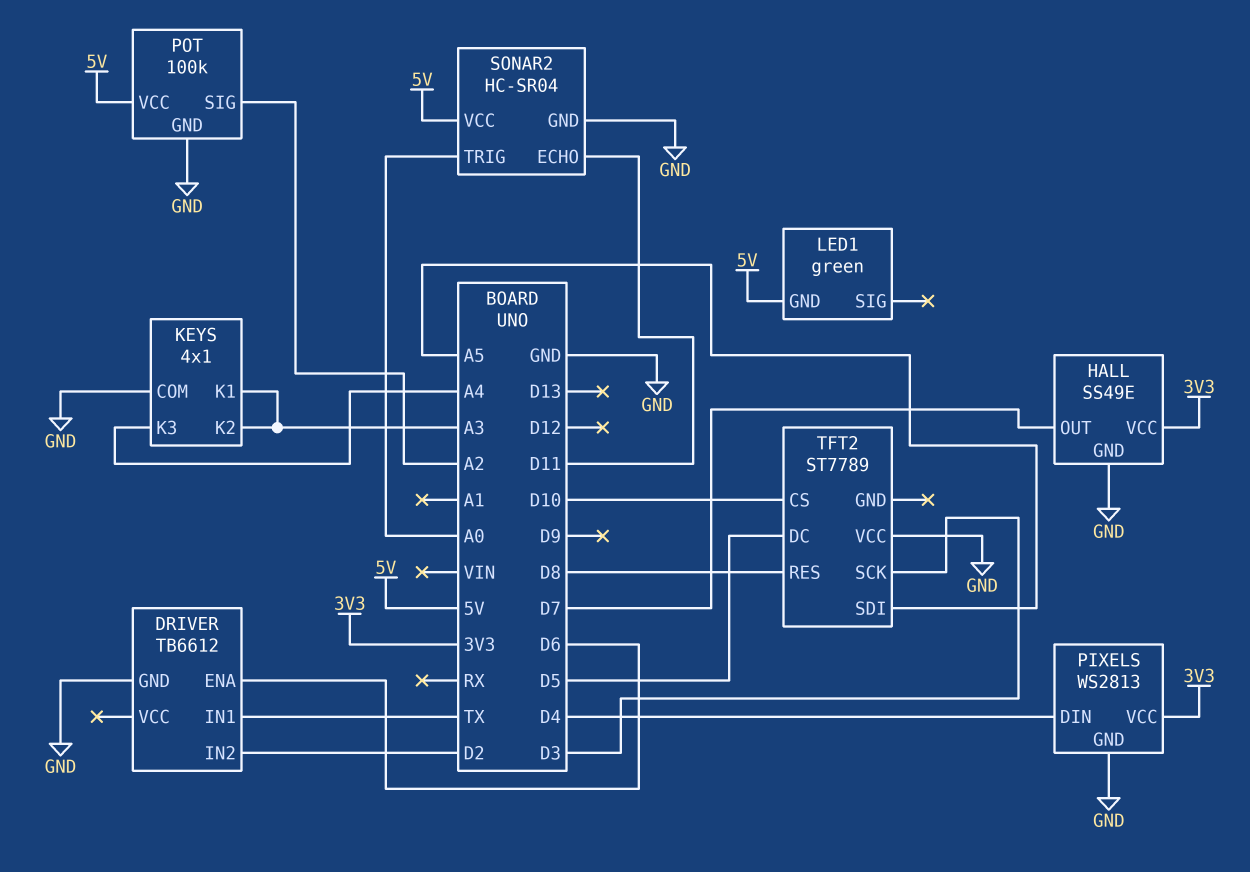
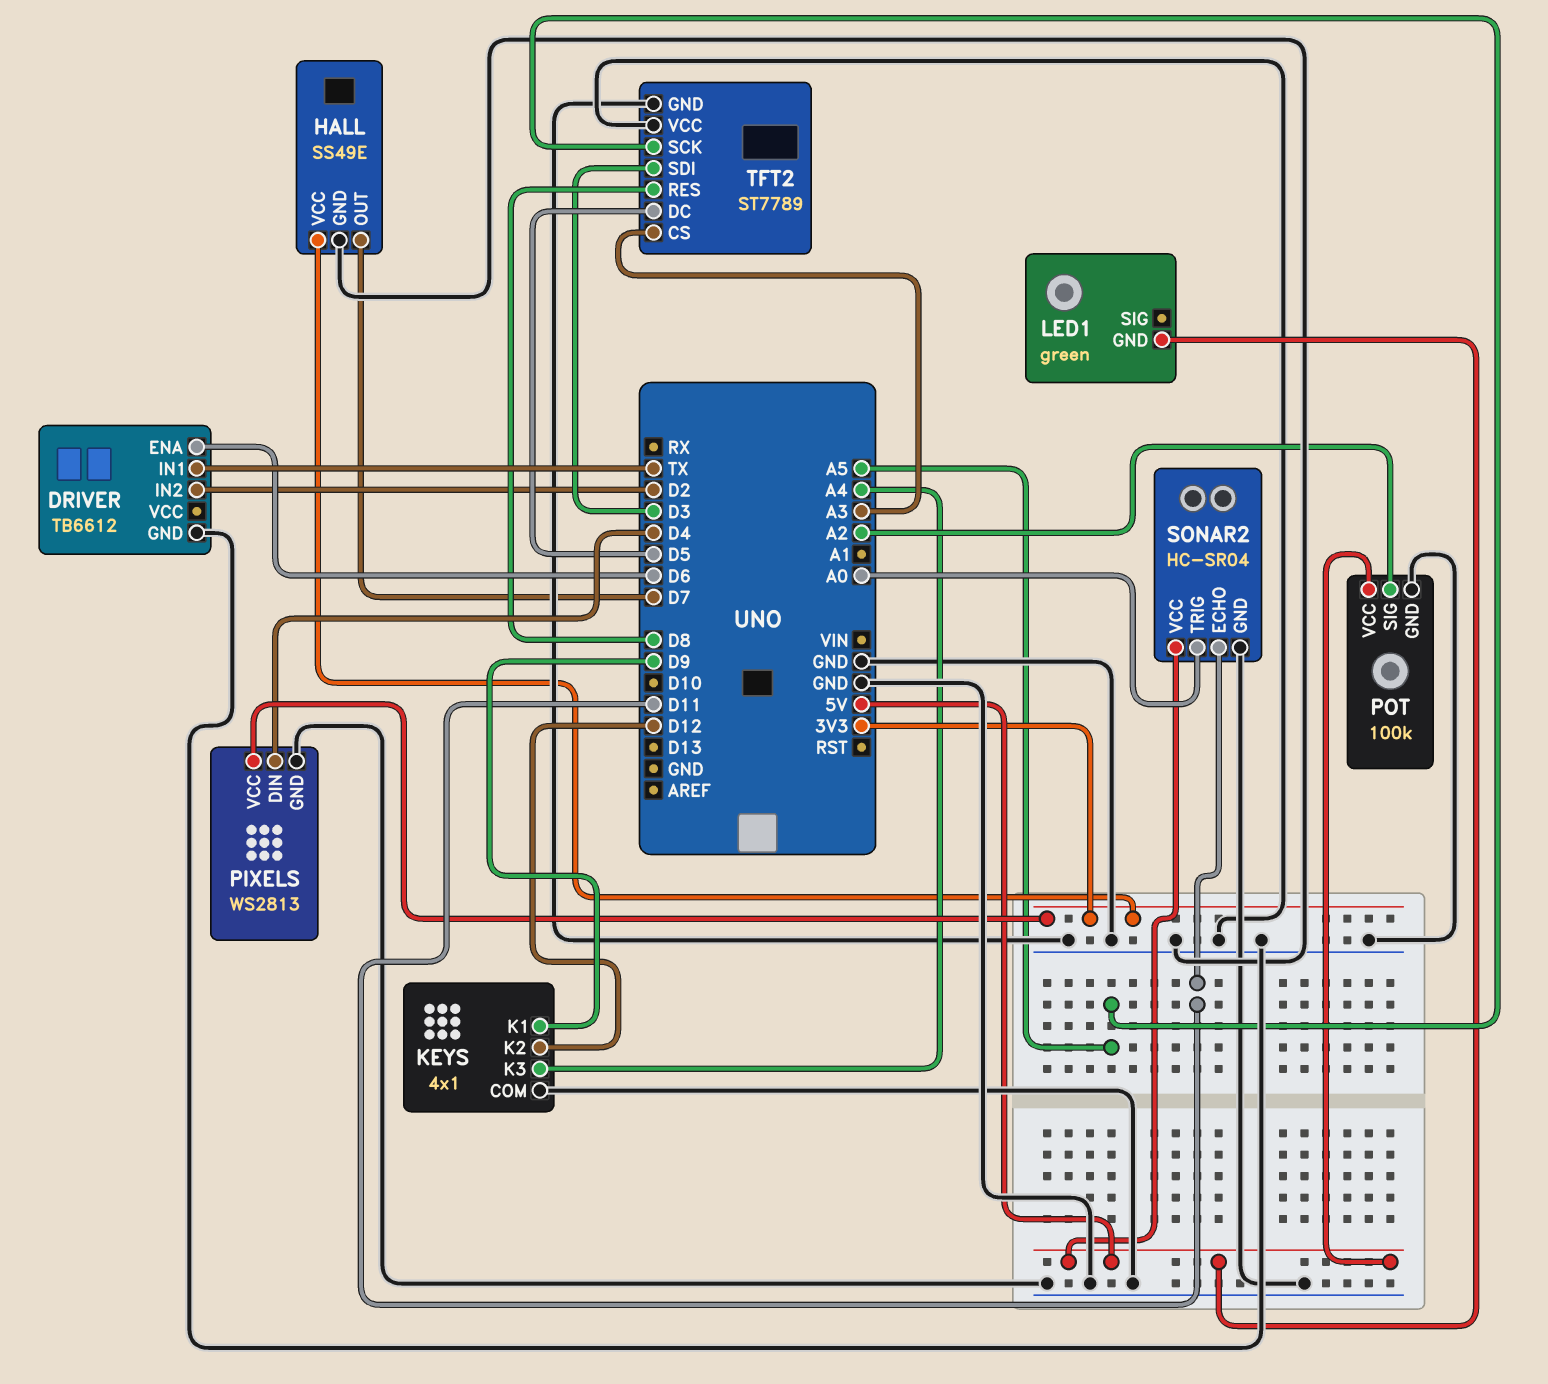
KEYS pin K1: A3 -> D9
KEYS pin K2: A3 -> D12
TFT2 pin CS: D10 -> A3
TFT2 pin GND: none -> GND
TFT2 pin SCK: D3 -> A5
TFT2 pin SDI: A5 -> D3

